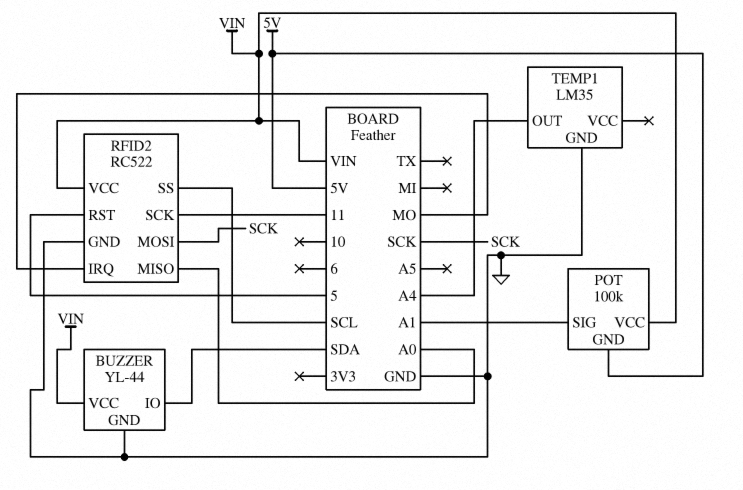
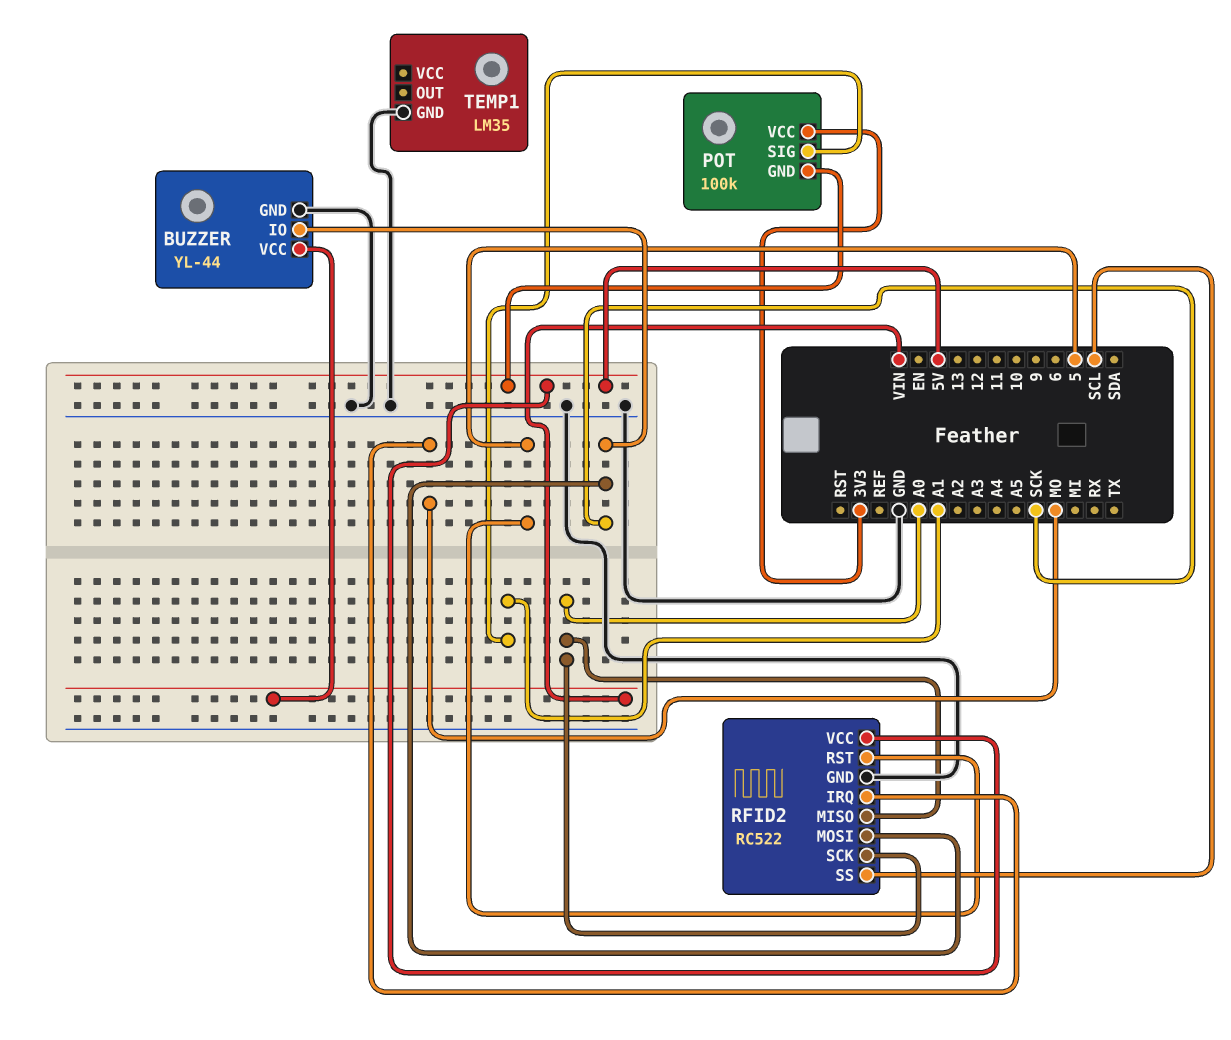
BUZZER pin IO: SDA -> SCK
POT pin VCC: VIN -> 3V3
RFID2 pin SCK: 11 -> A0
RFID2 pin VCC: VIN -> 5V
TEMP1 pin OUT: A4 -> none

